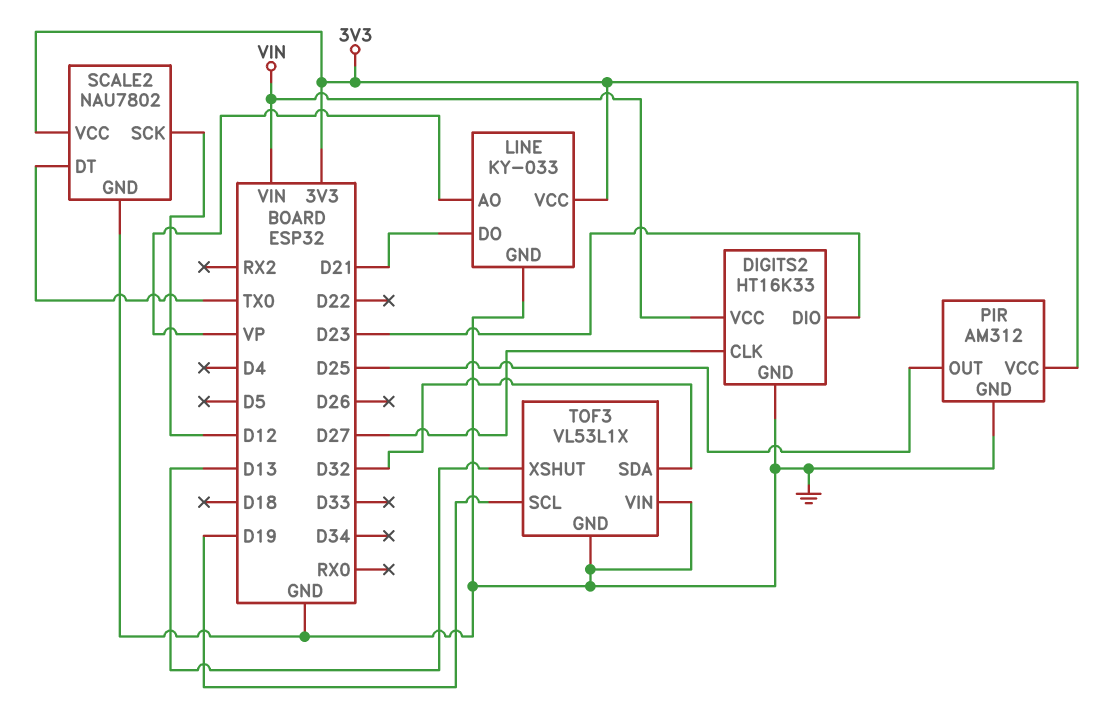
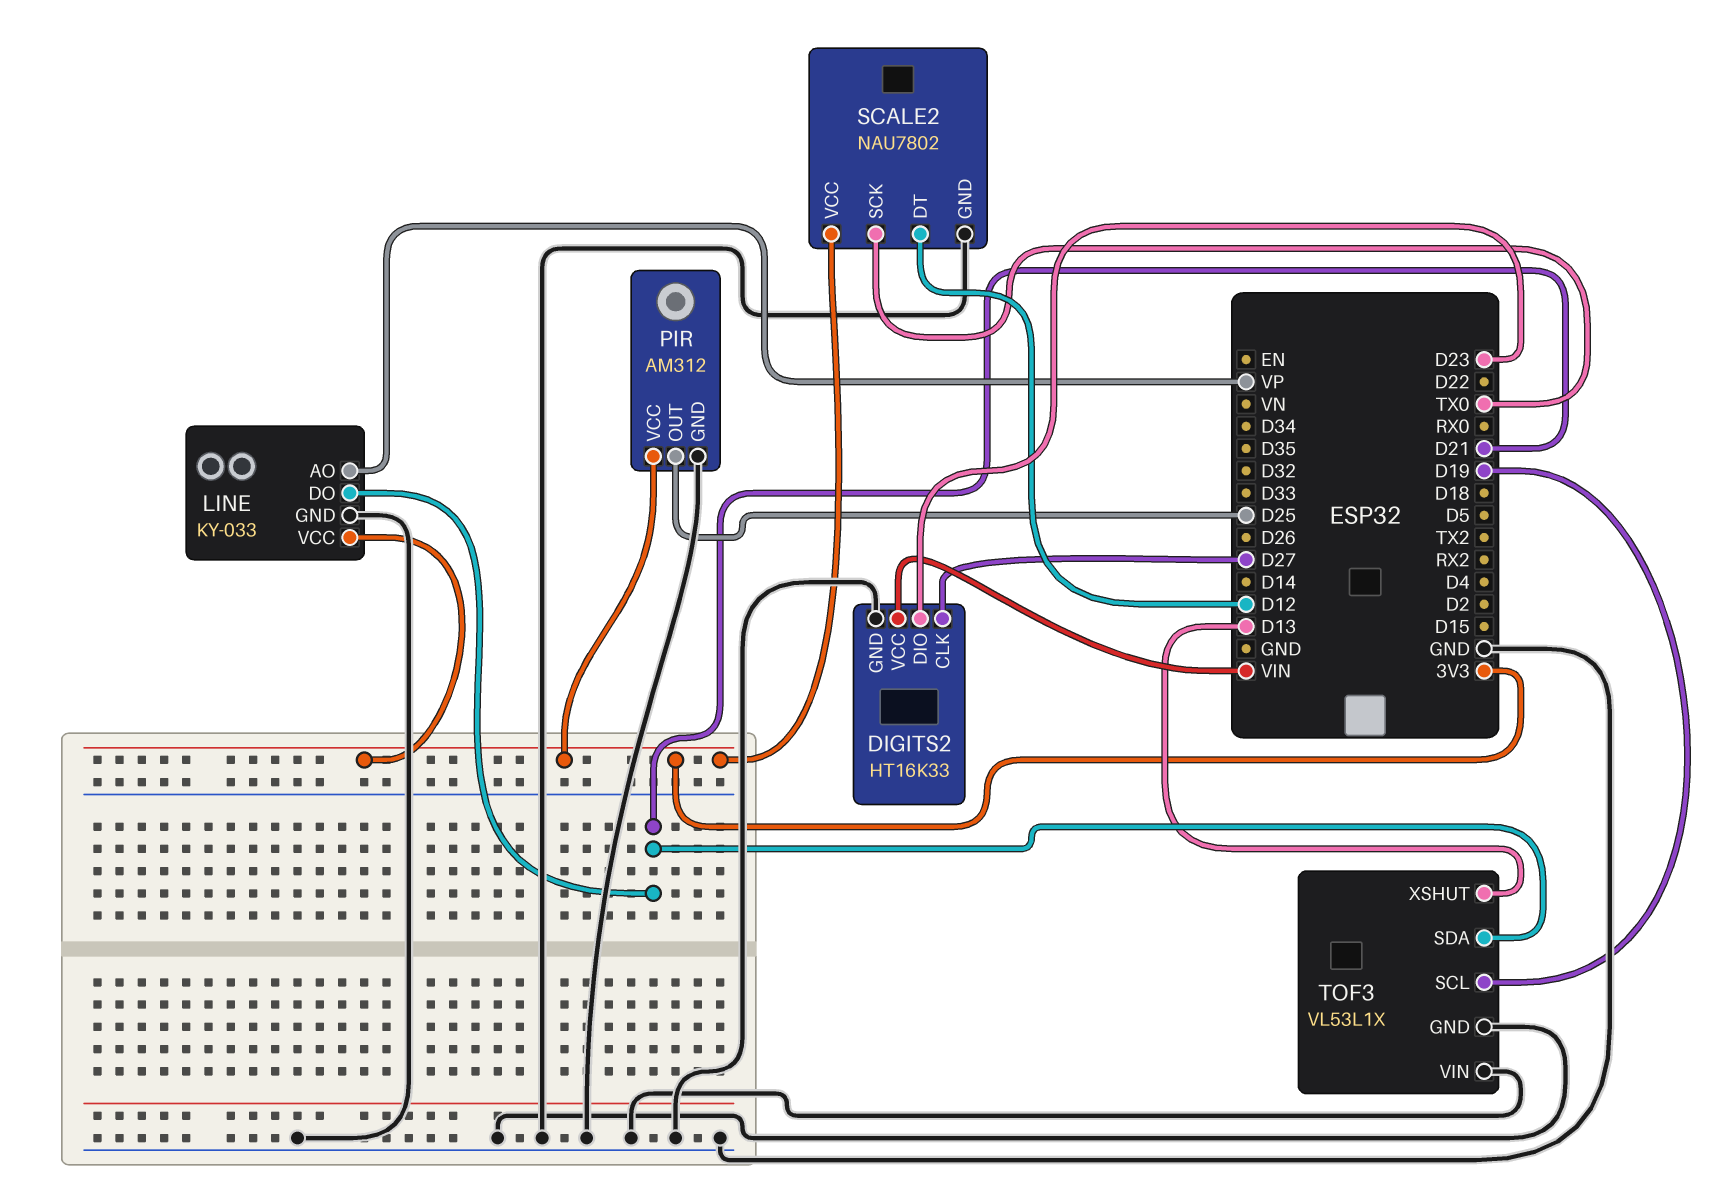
SCALE2 pin DT: TX0 -> D12
SCALE2 pin SCK: D12 -> TX0
TOF3 pin SDA: D32 -> D21

